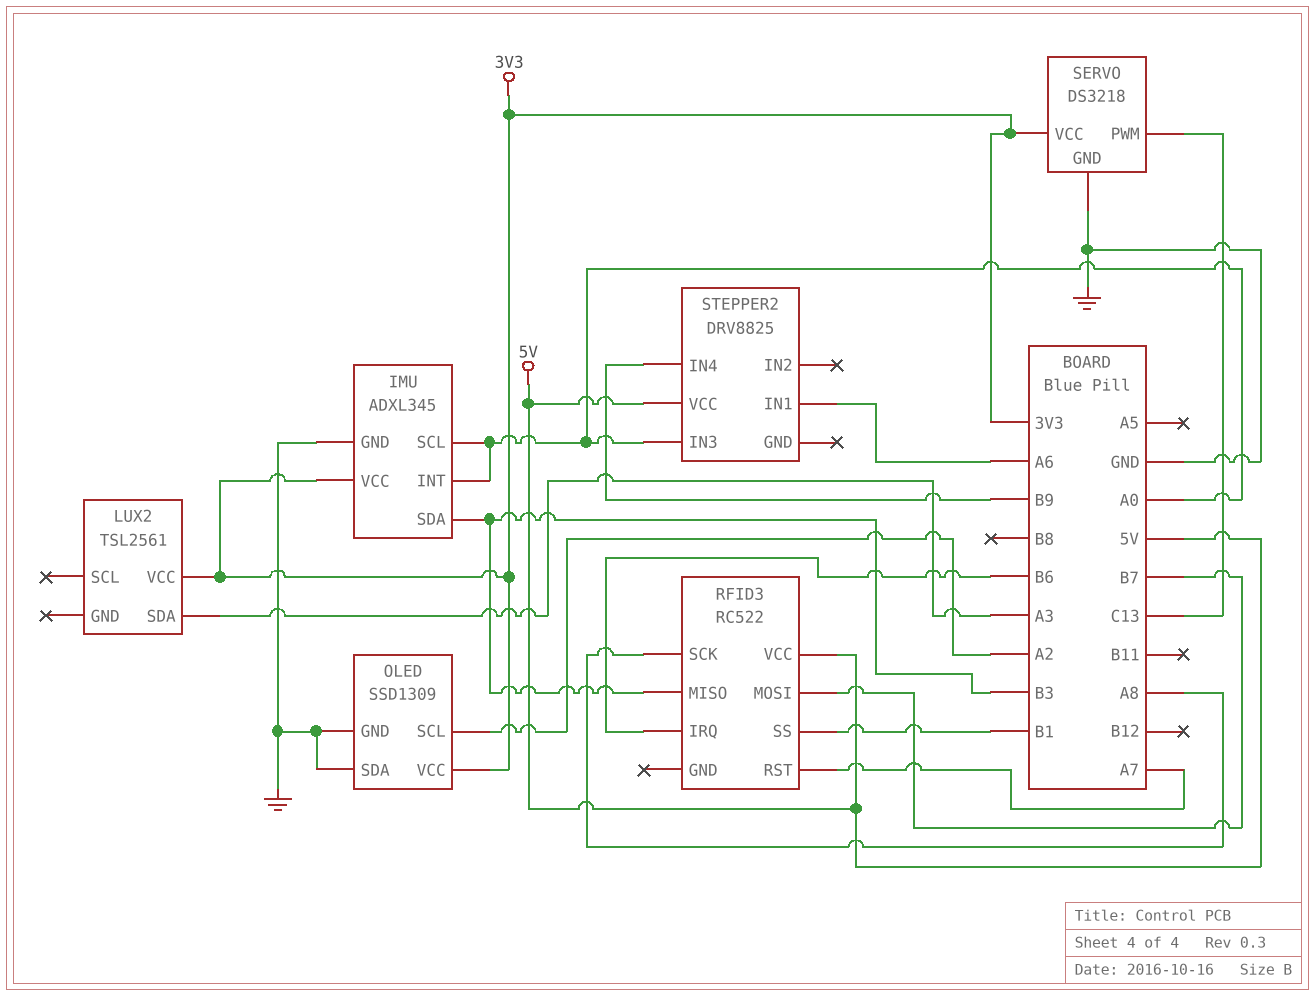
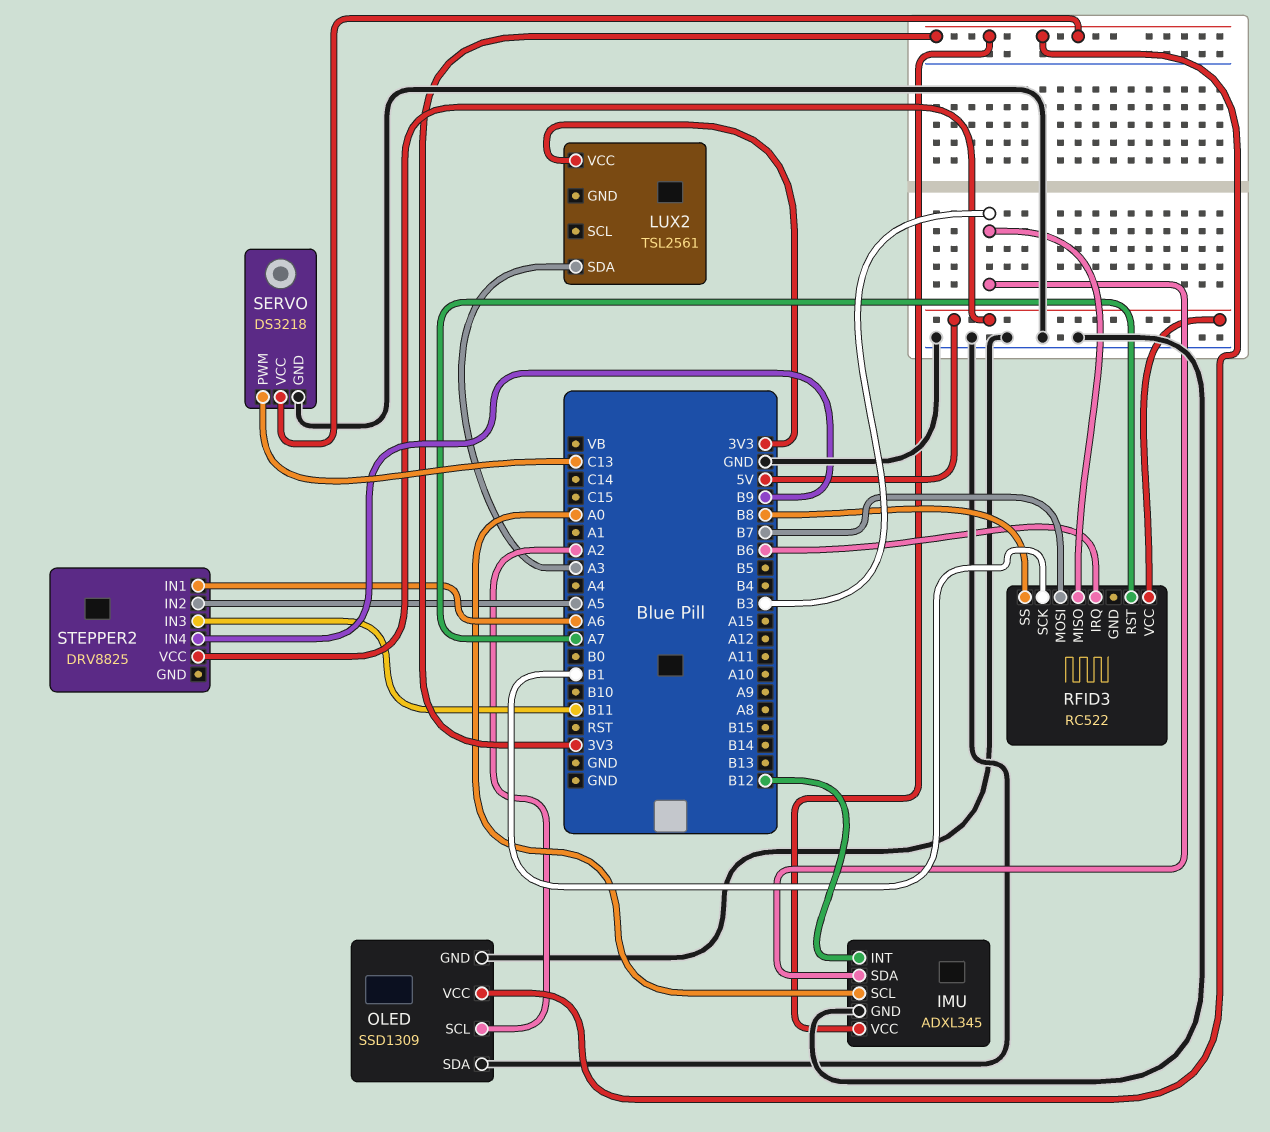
IMU pin INT: A0 -> B12
RFID3 pin SCK: A8 -> B1
RFID3 pin SS: B1 -> B8
STEPPER2 pin IN2: none -> A5
STEPPER2 pin IN3: A0 -> B11

